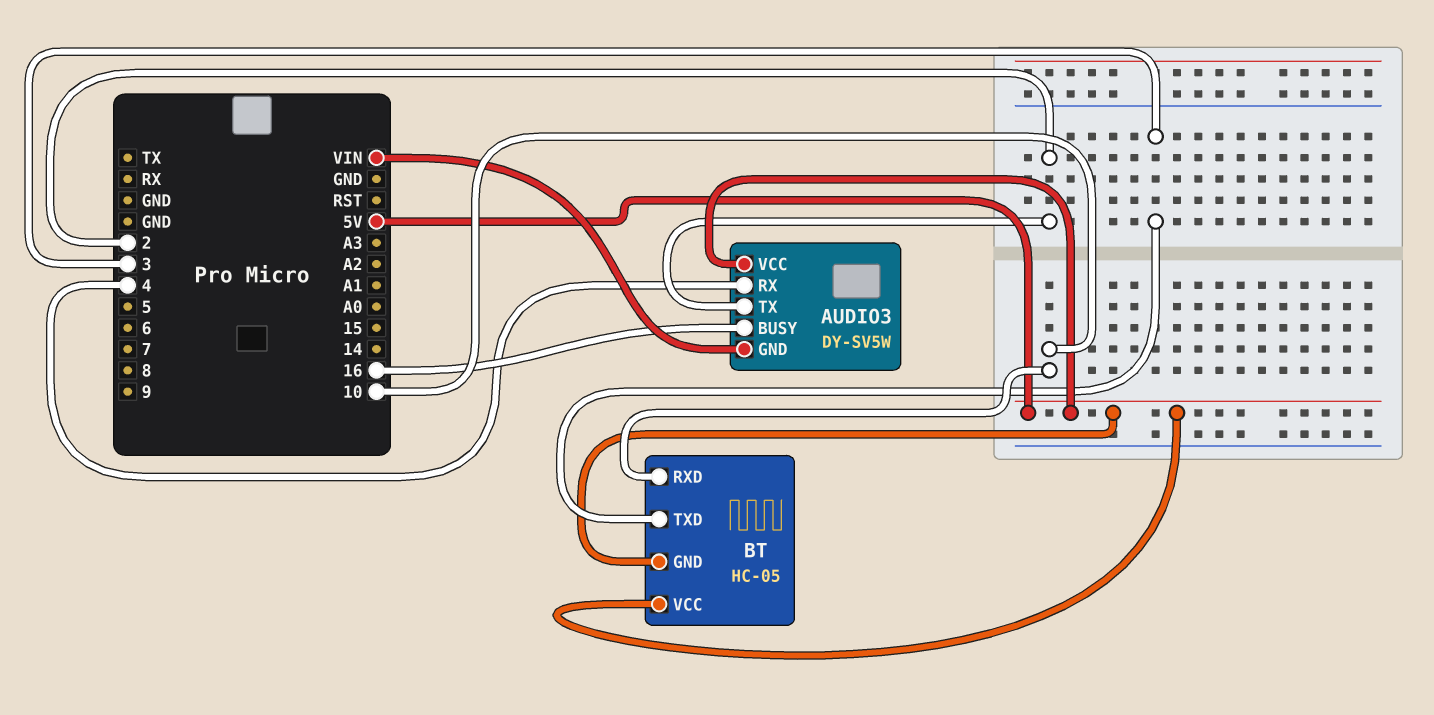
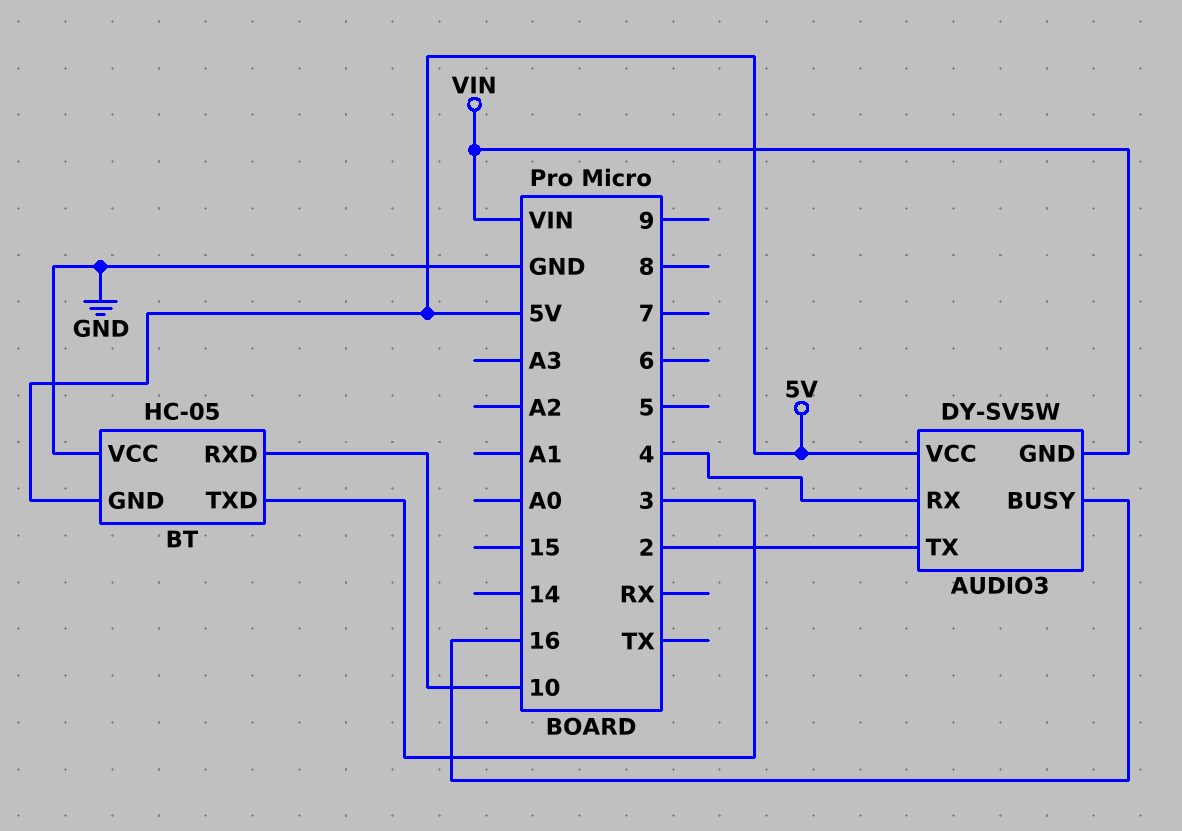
BT pin VCC: 5V -> GND

